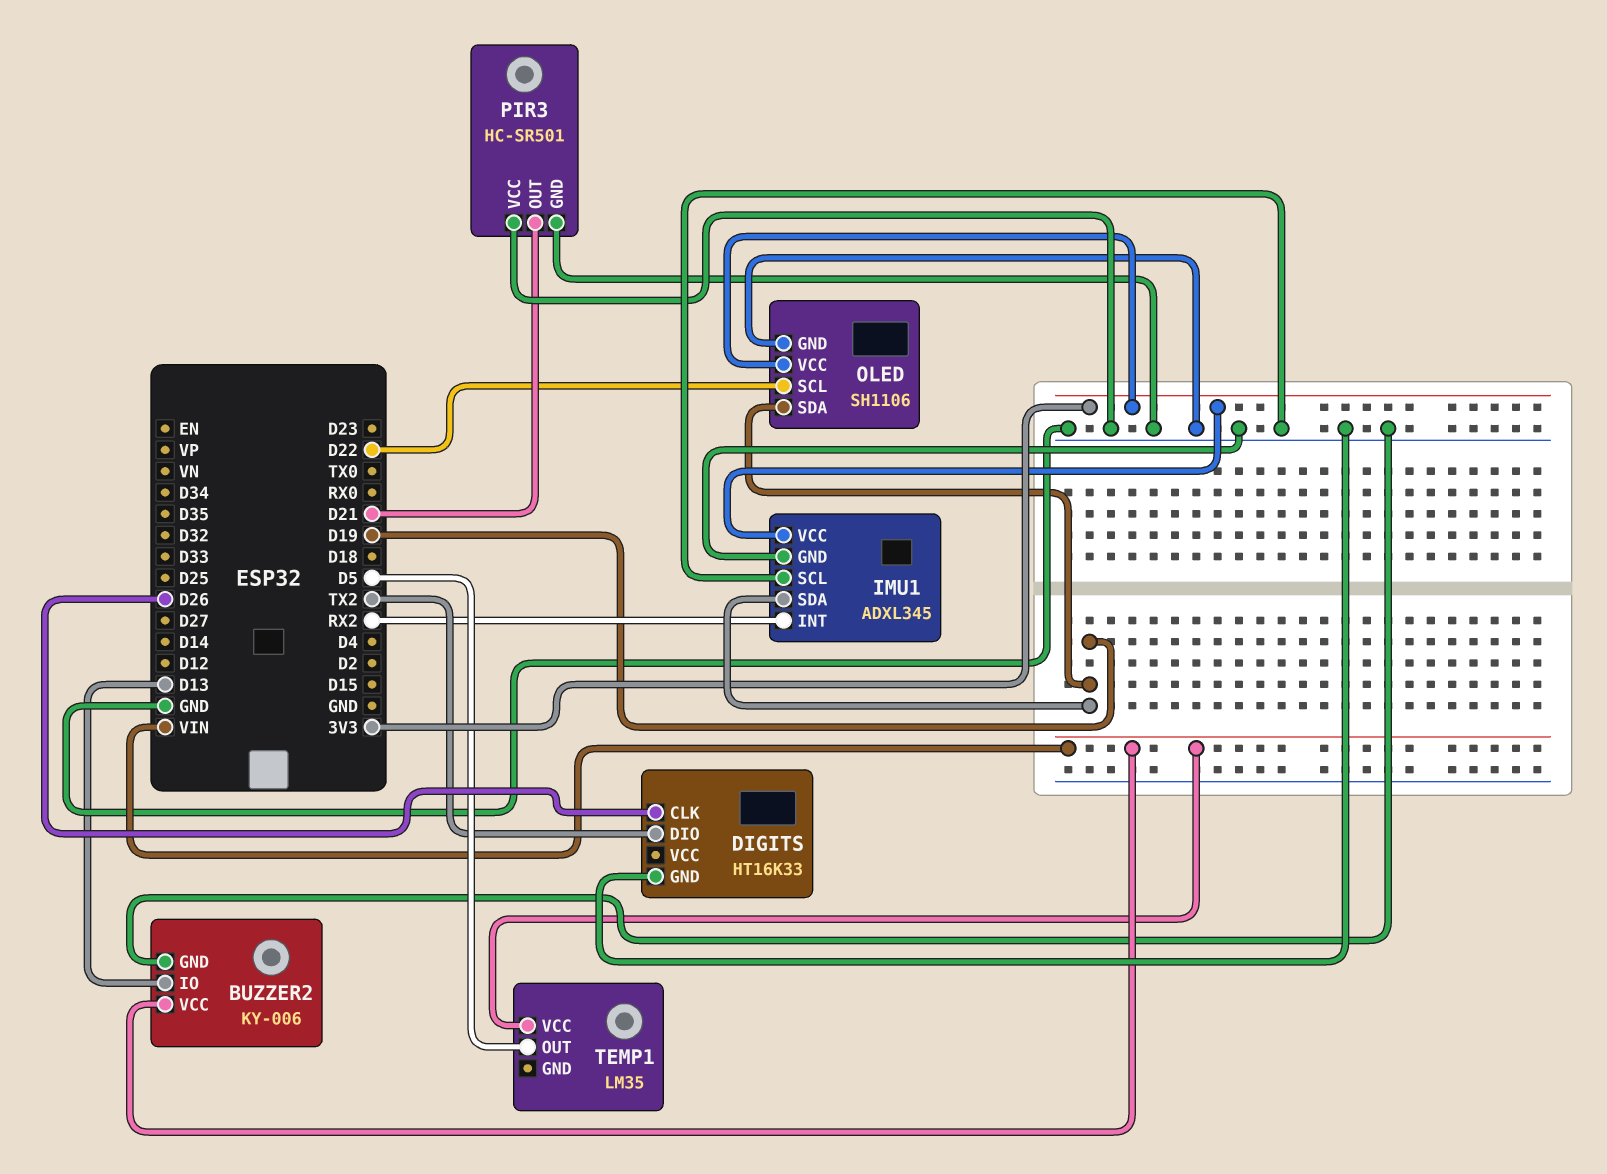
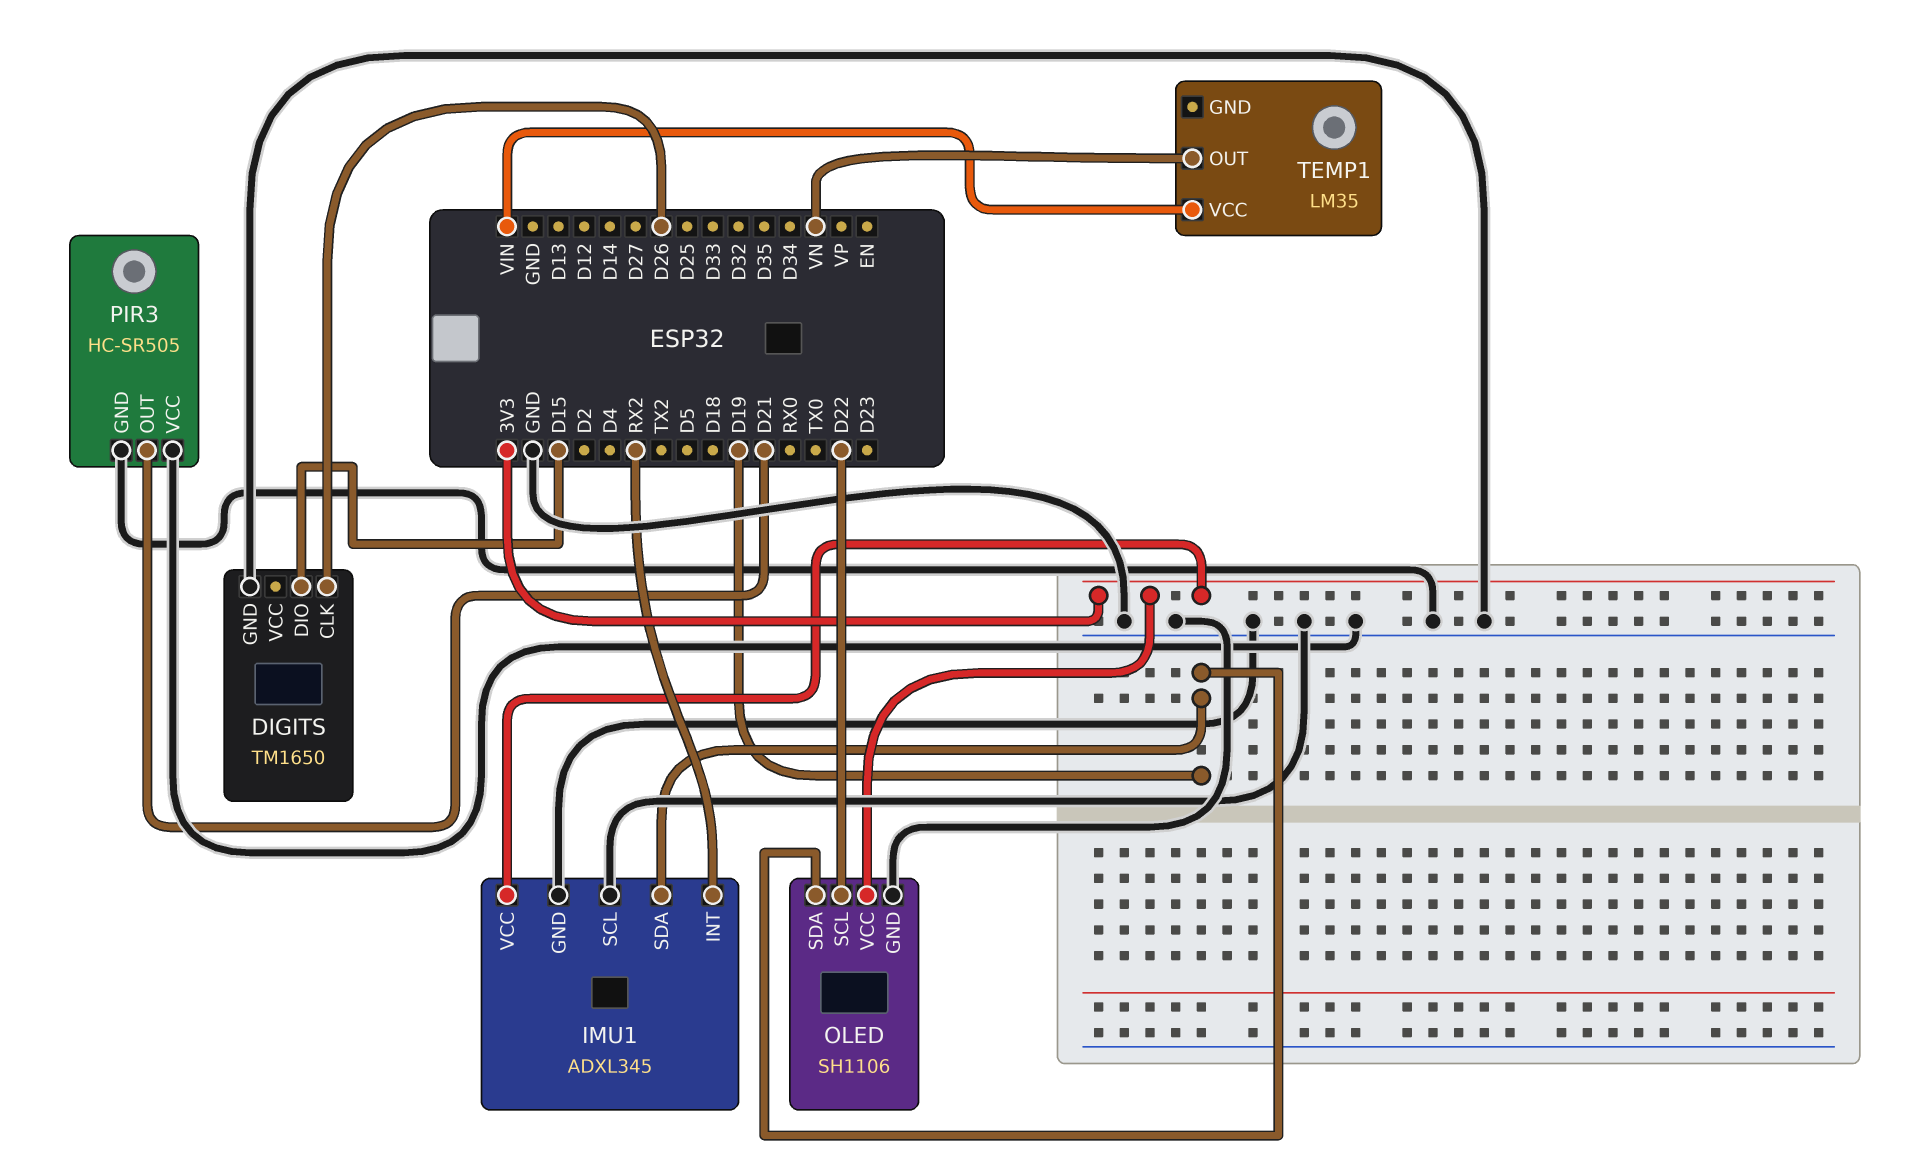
BUZZER2: KY-006 -> none
BUZZER2 pin GND: GND -> none
BUZZER2 pin IO: D13 -> none
BUZZER2 pin VCC: VIN -> none
DIGITS: HT16K33 -> TM1650
DIGITS pin DIO: TX2 -> D15
PIR3: HC-SR501 -> HC-SR505
TEMP1 pin OUT: D5 -> VN

